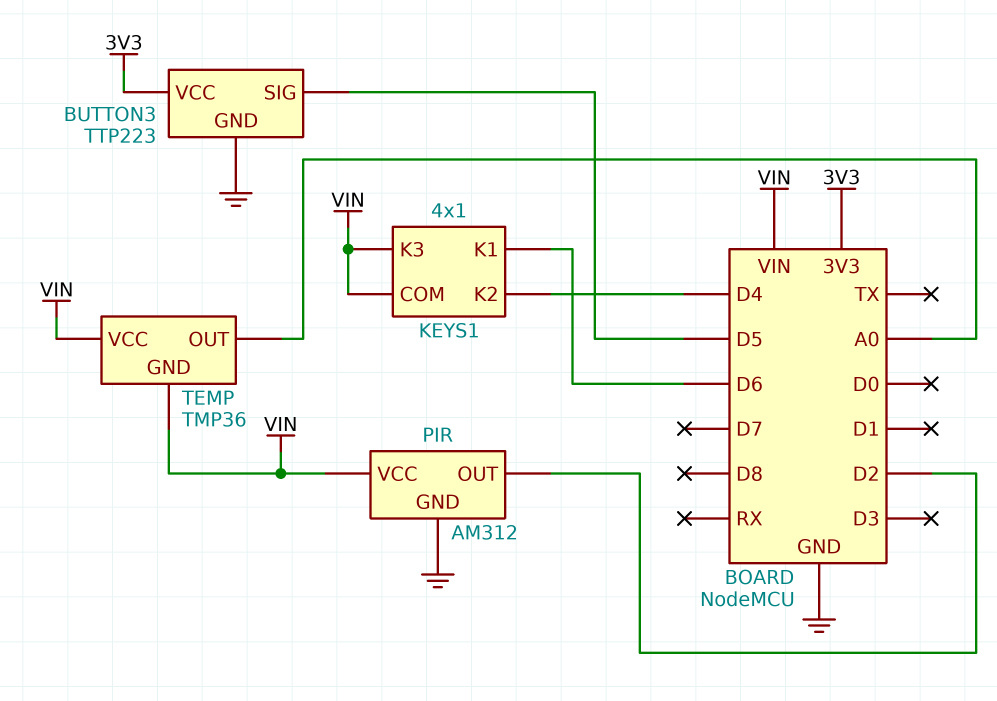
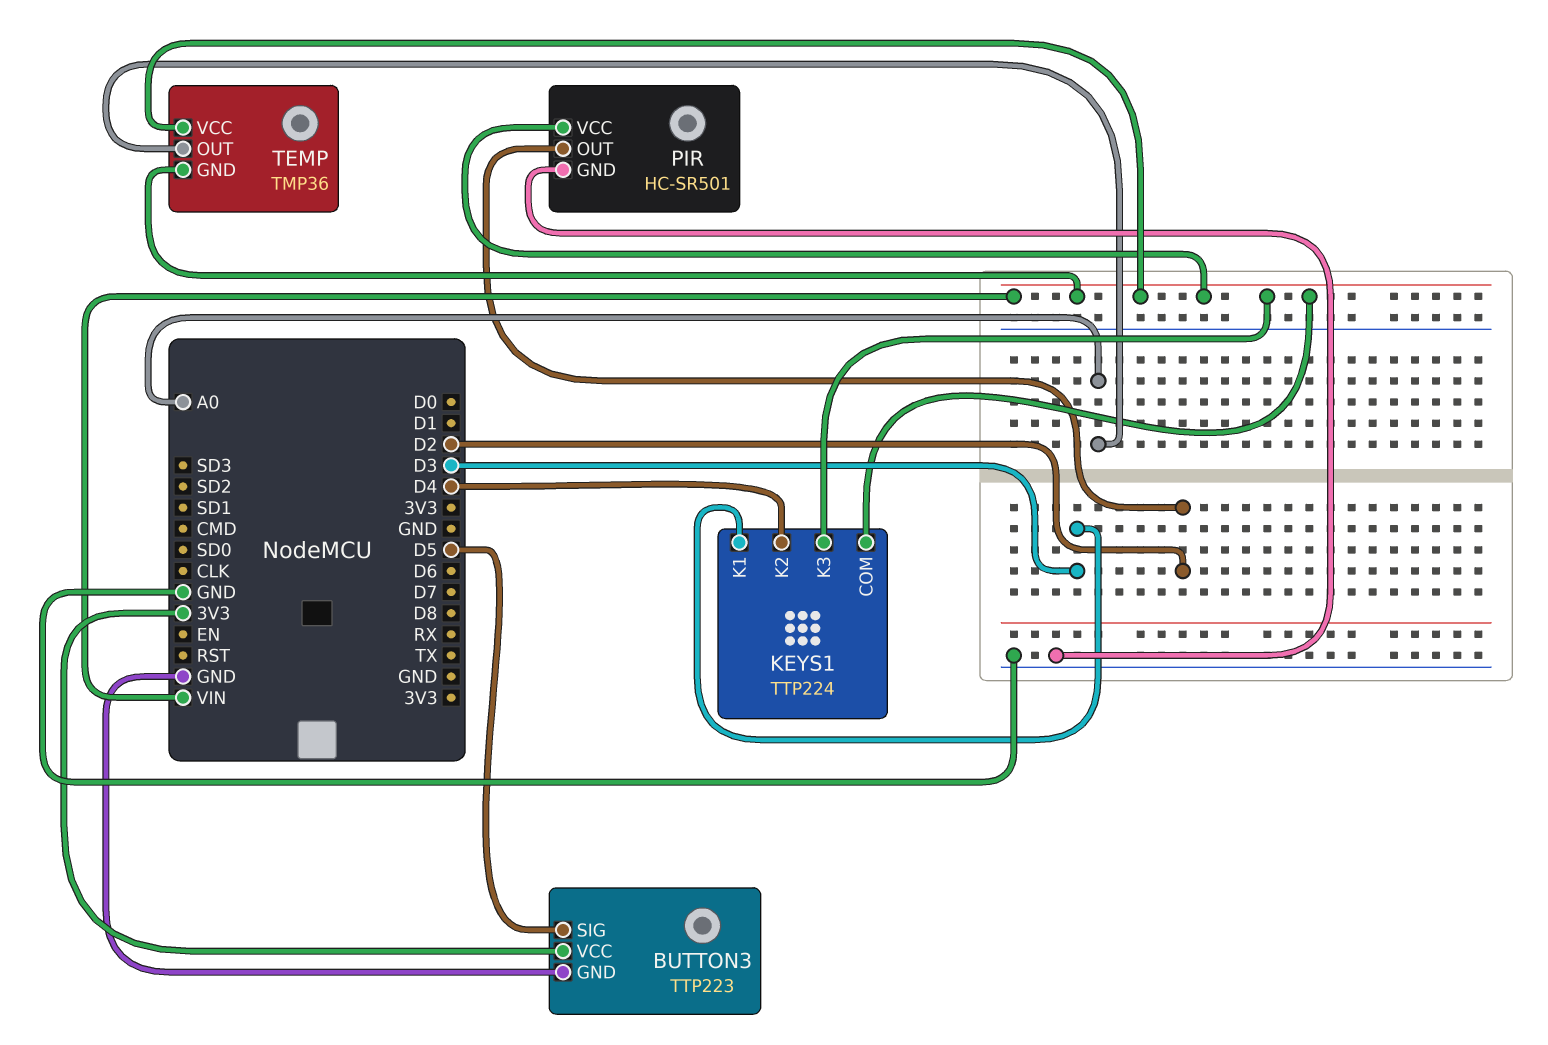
KEYS1: 4x1 -> TTP224
KEYS1 pin K1: D6 -> D3
PIR: AM312 -> HC-SR501

